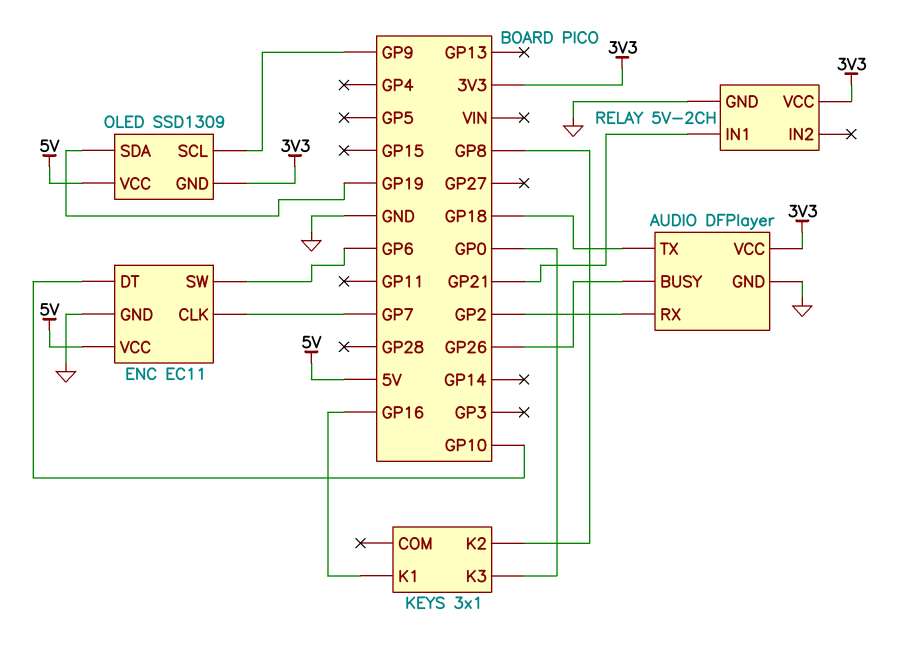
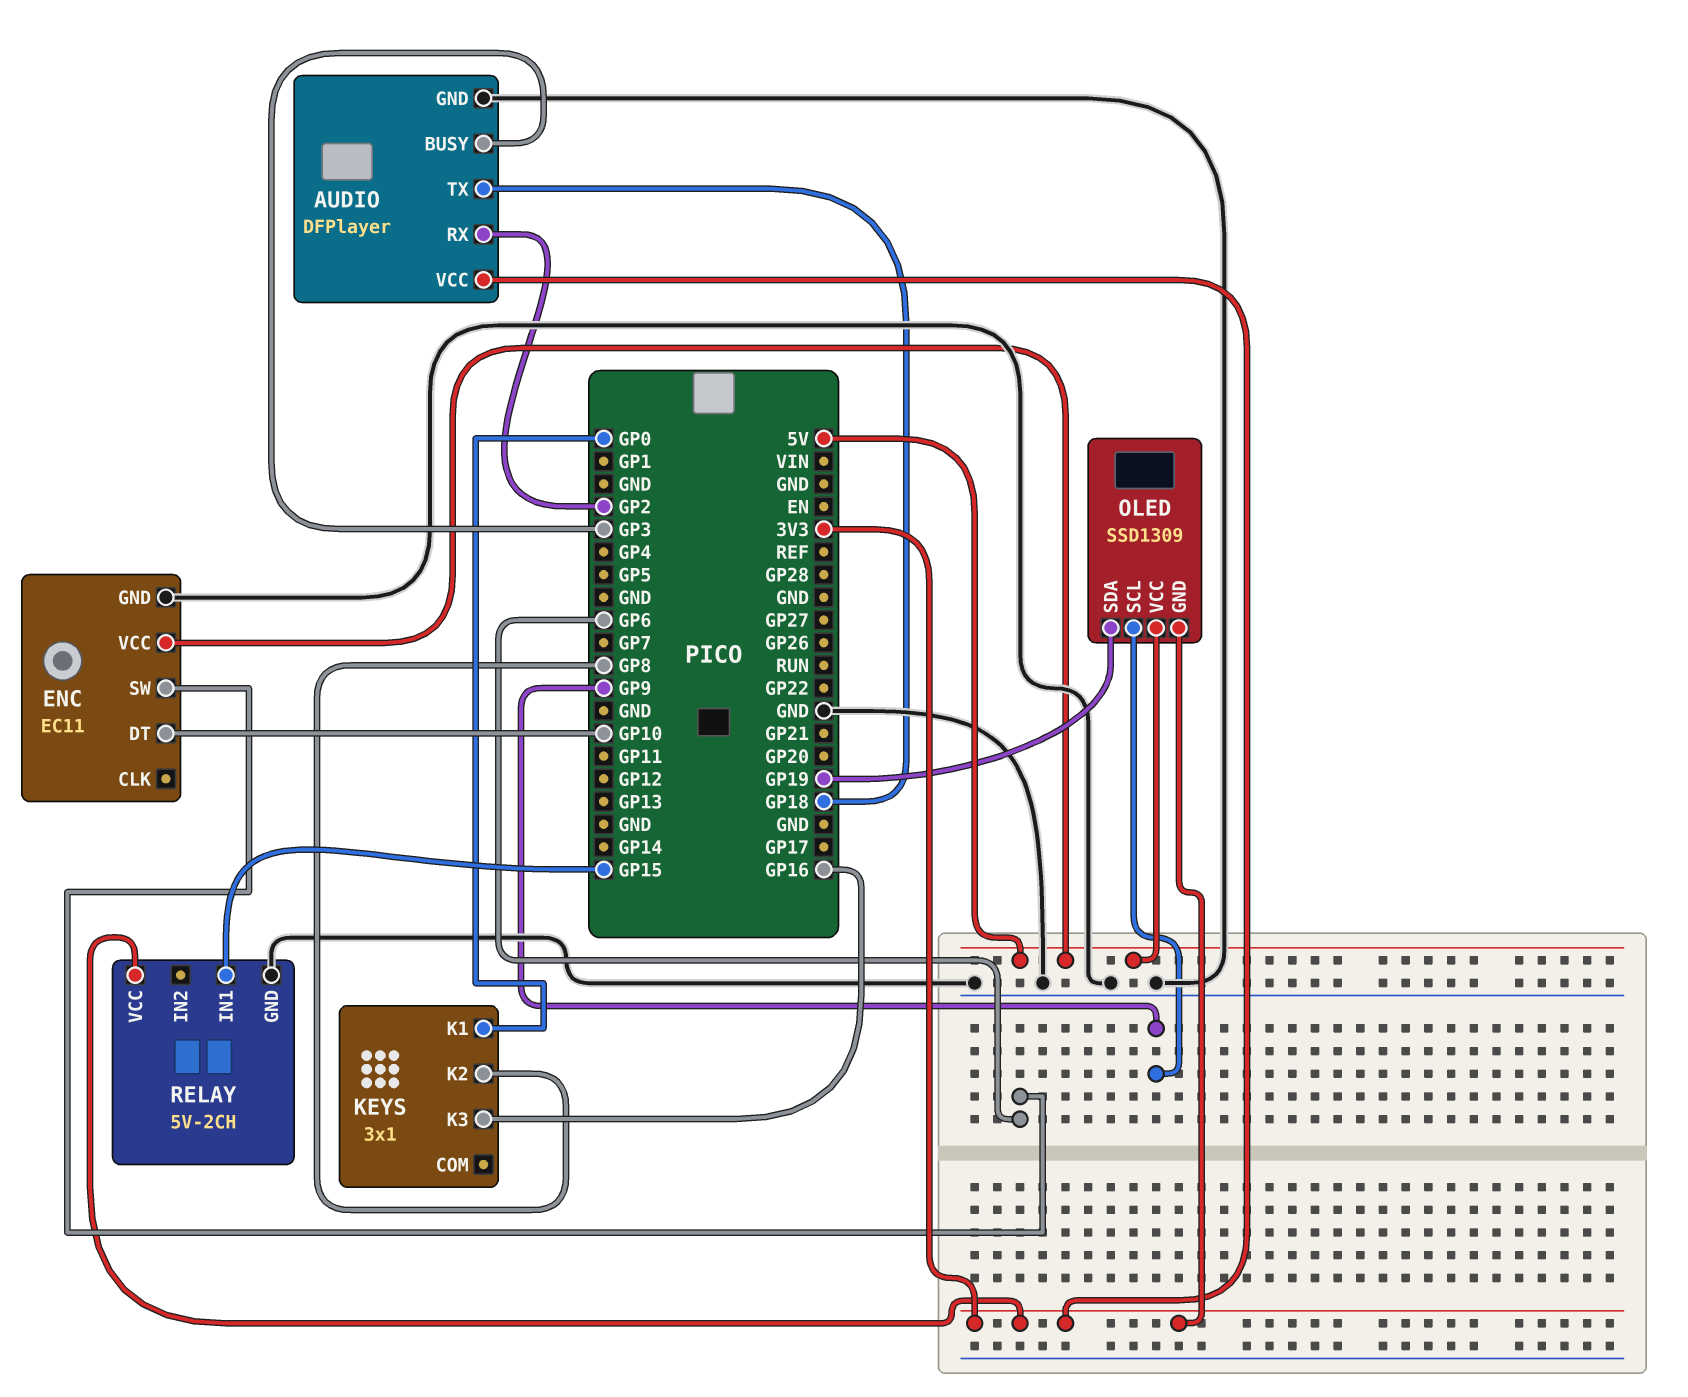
AUDIO pin BUSY: GP26 -> GP3
ENC pin CLK: GP7 -> none
KEYS pin K1: GP16 -> GP0
KEYS pin K3: GP0 -> GP16
RELAY pin IN1: GP21 -> GP15

